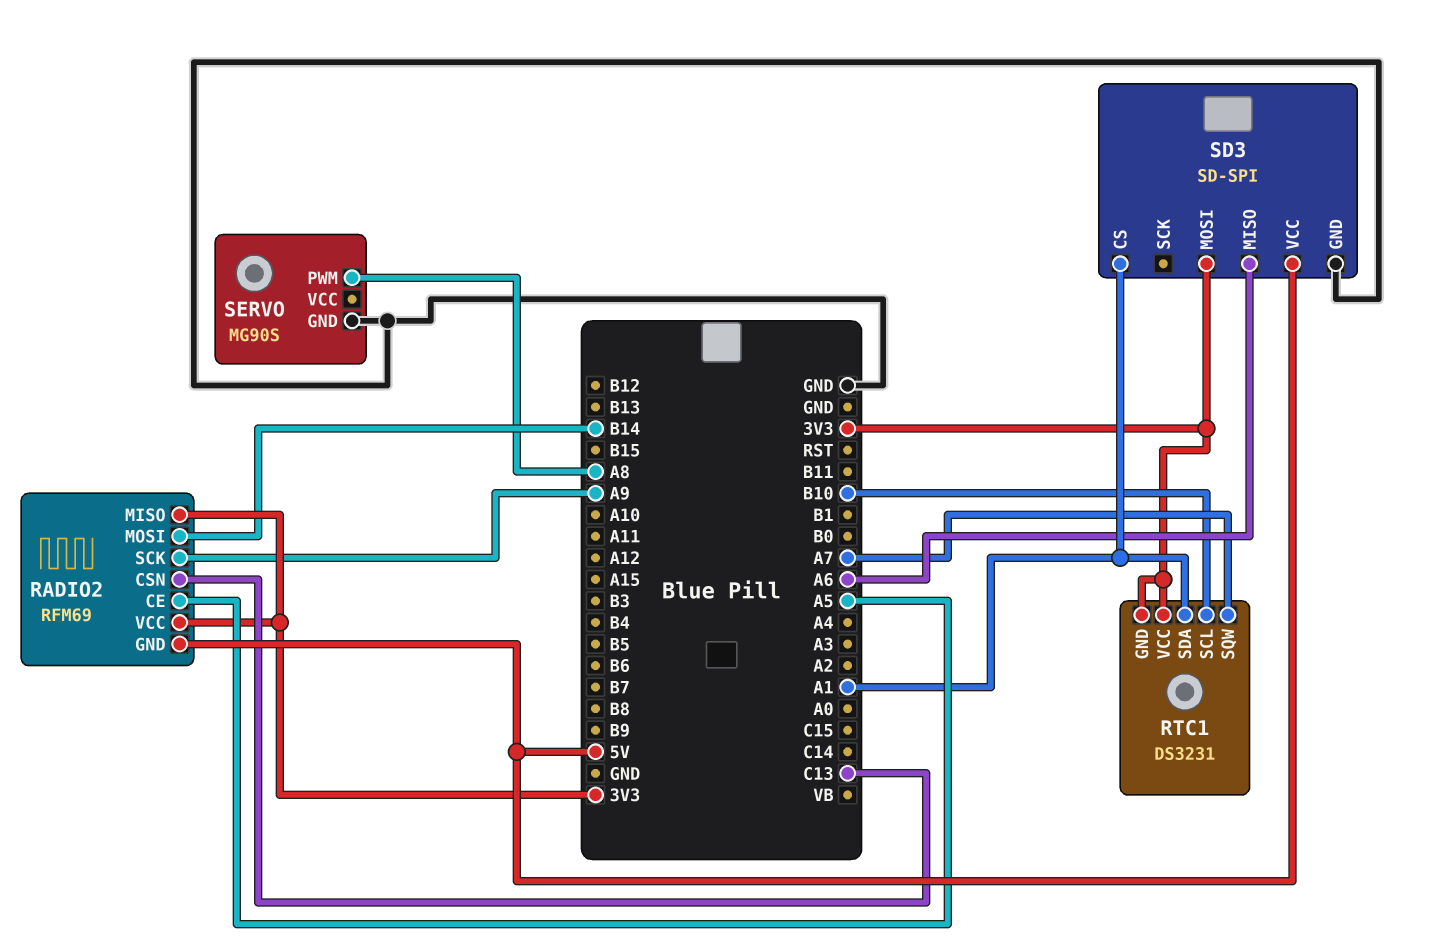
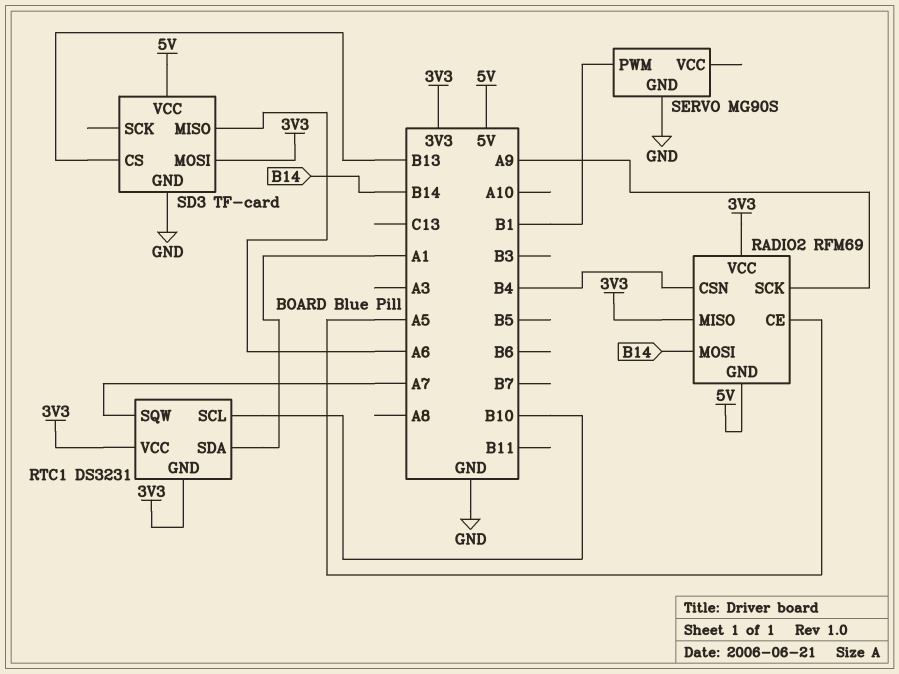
RADIO2 pin CSN: C13 -> B4
SD3: SD-SPI -> TF-card
SD3 pin CS: A1 -> B13
SERVO pin PWM: A8 -> B1

